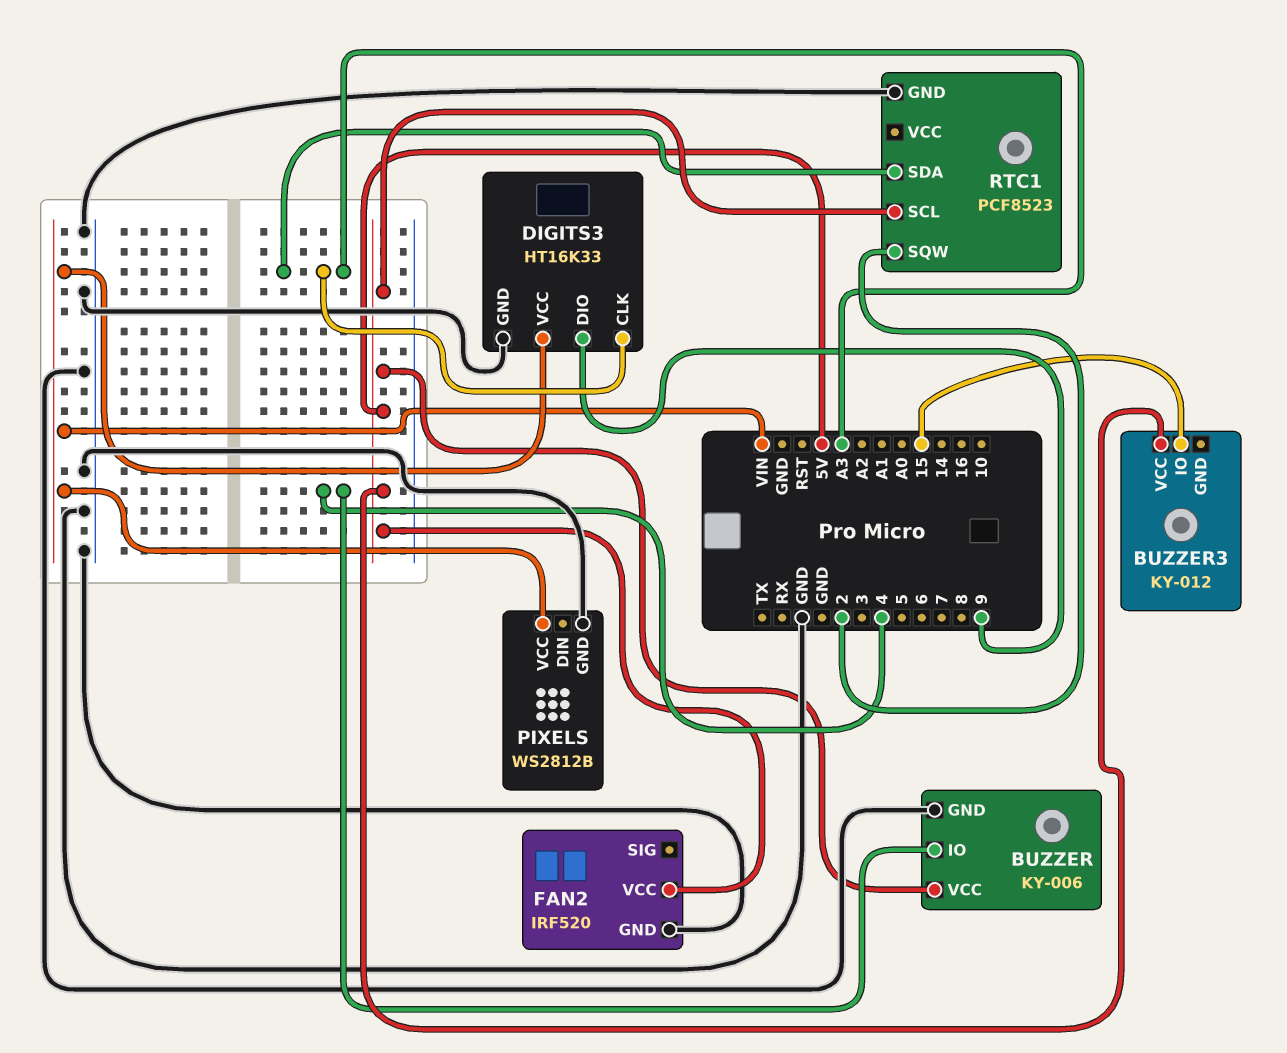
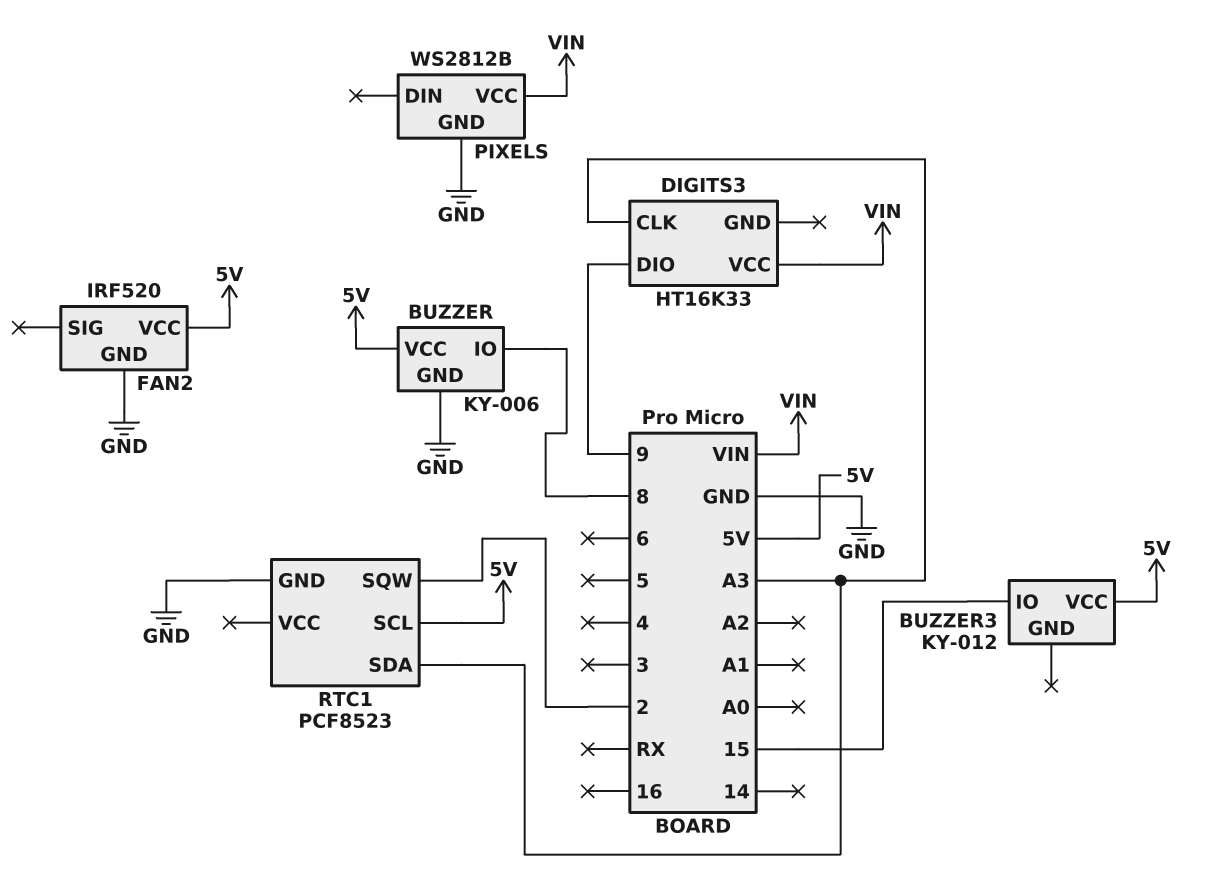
BUZZER pin IO: 4 -> 8
DIGITS3 pin GND: GND -> none

